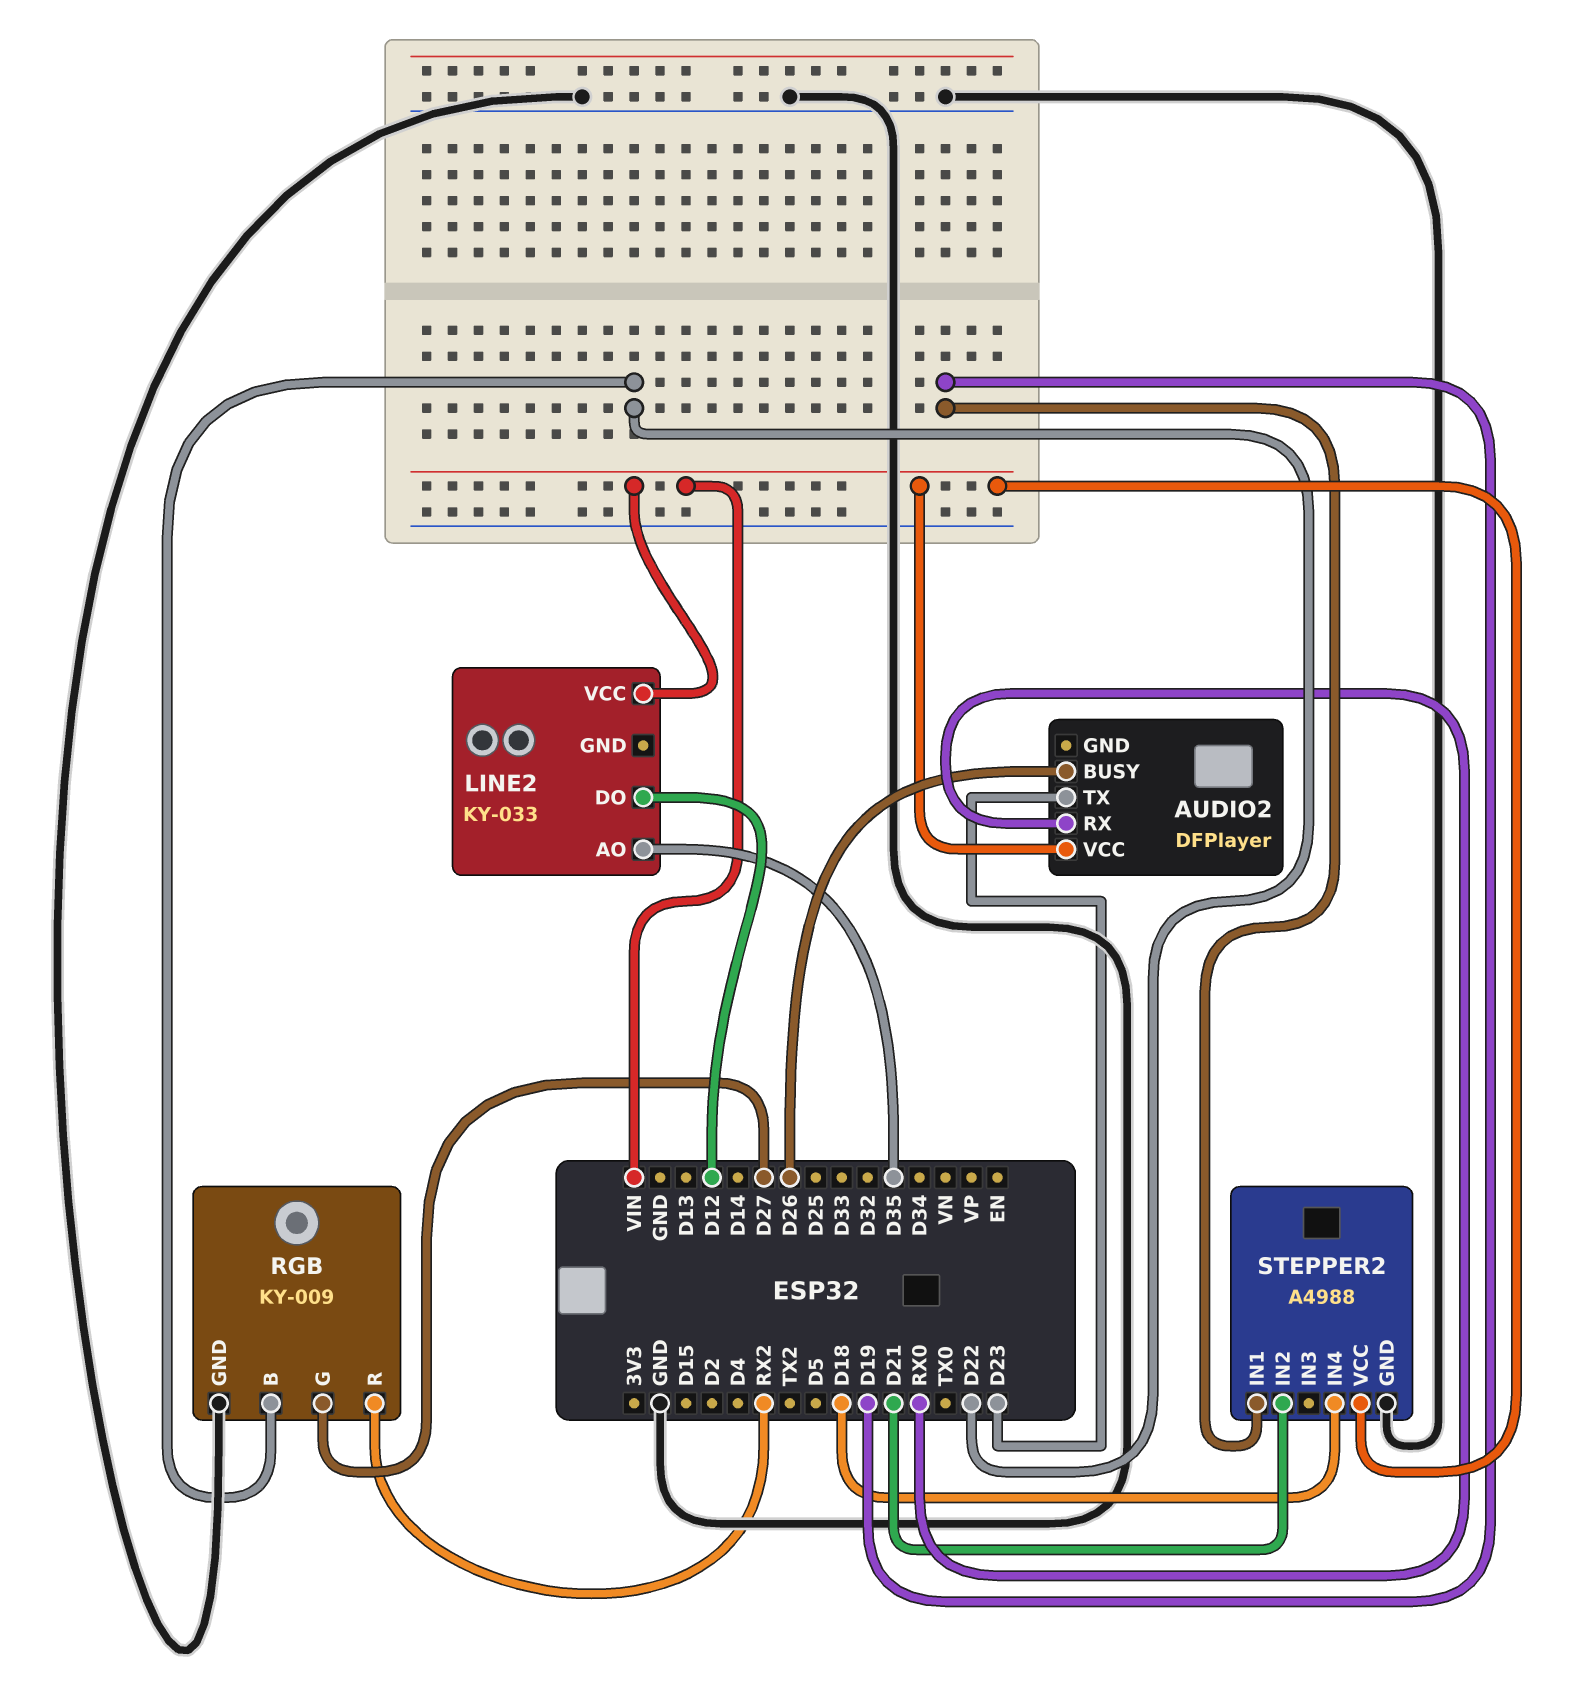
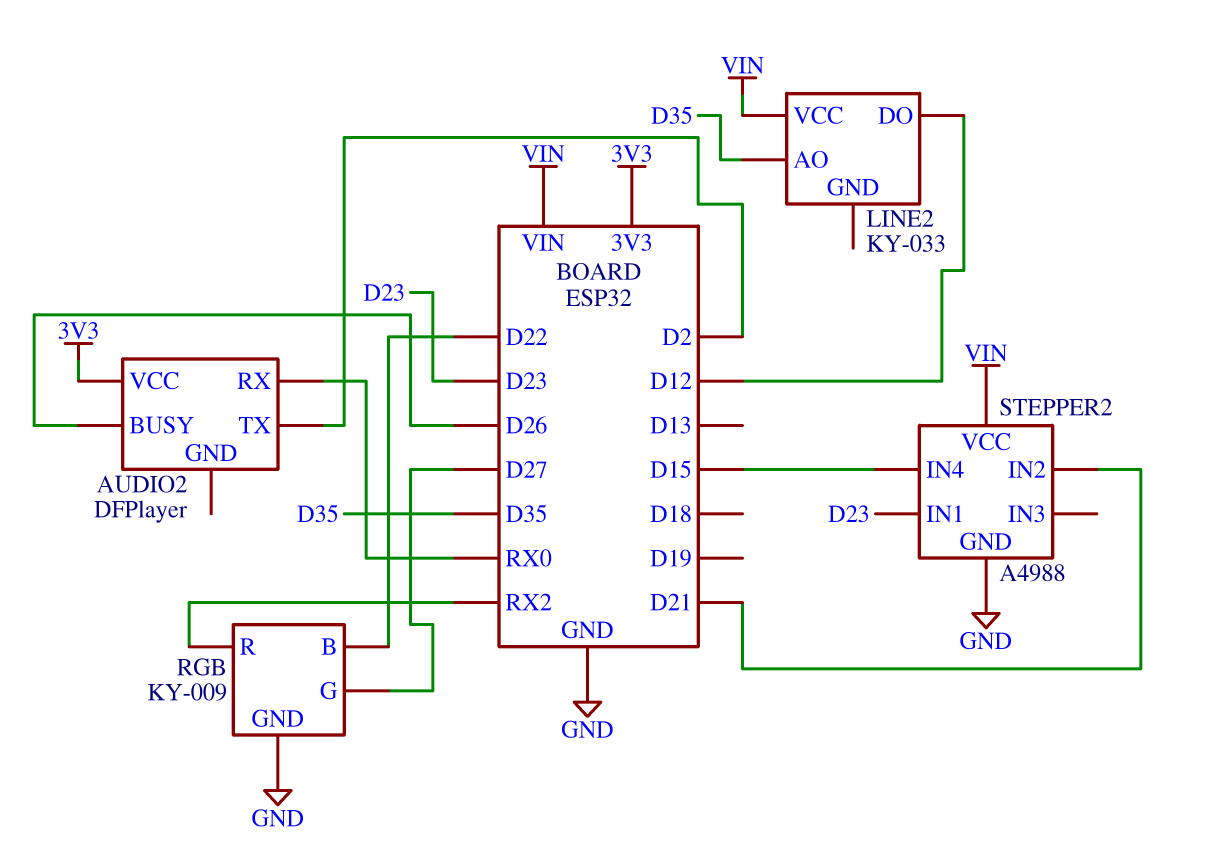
AUDIO2 pin TX: D23 -> D2
AUDIO2 pin VCC: VIN -> 3V3
STEPPER2 pin IN1: D19 -> D23
STEPPER2 pin IN4: D18 -> D15

